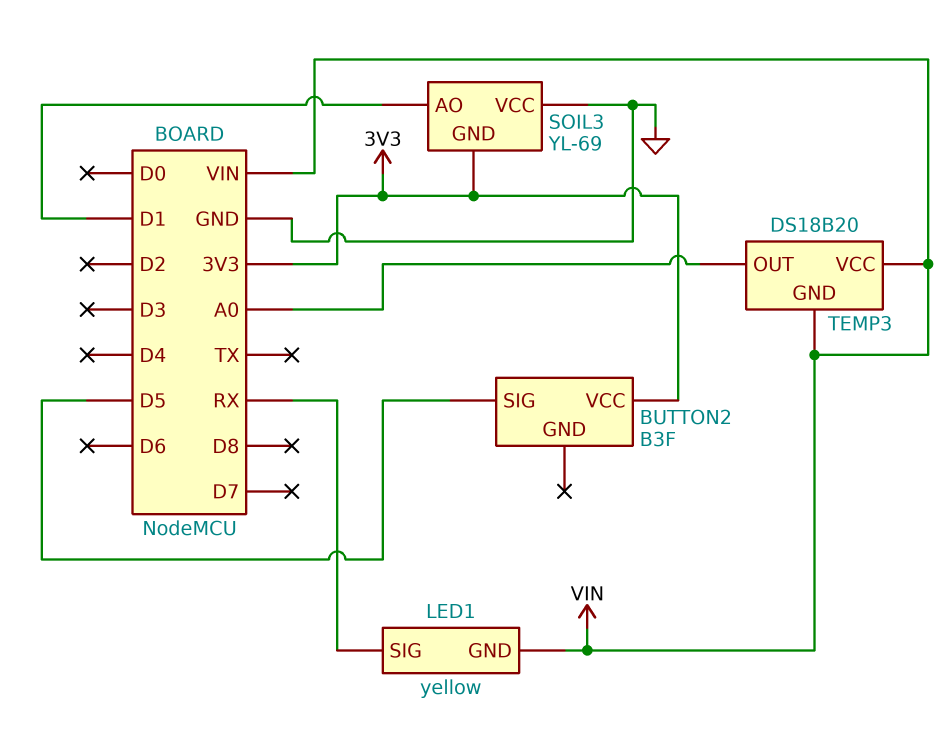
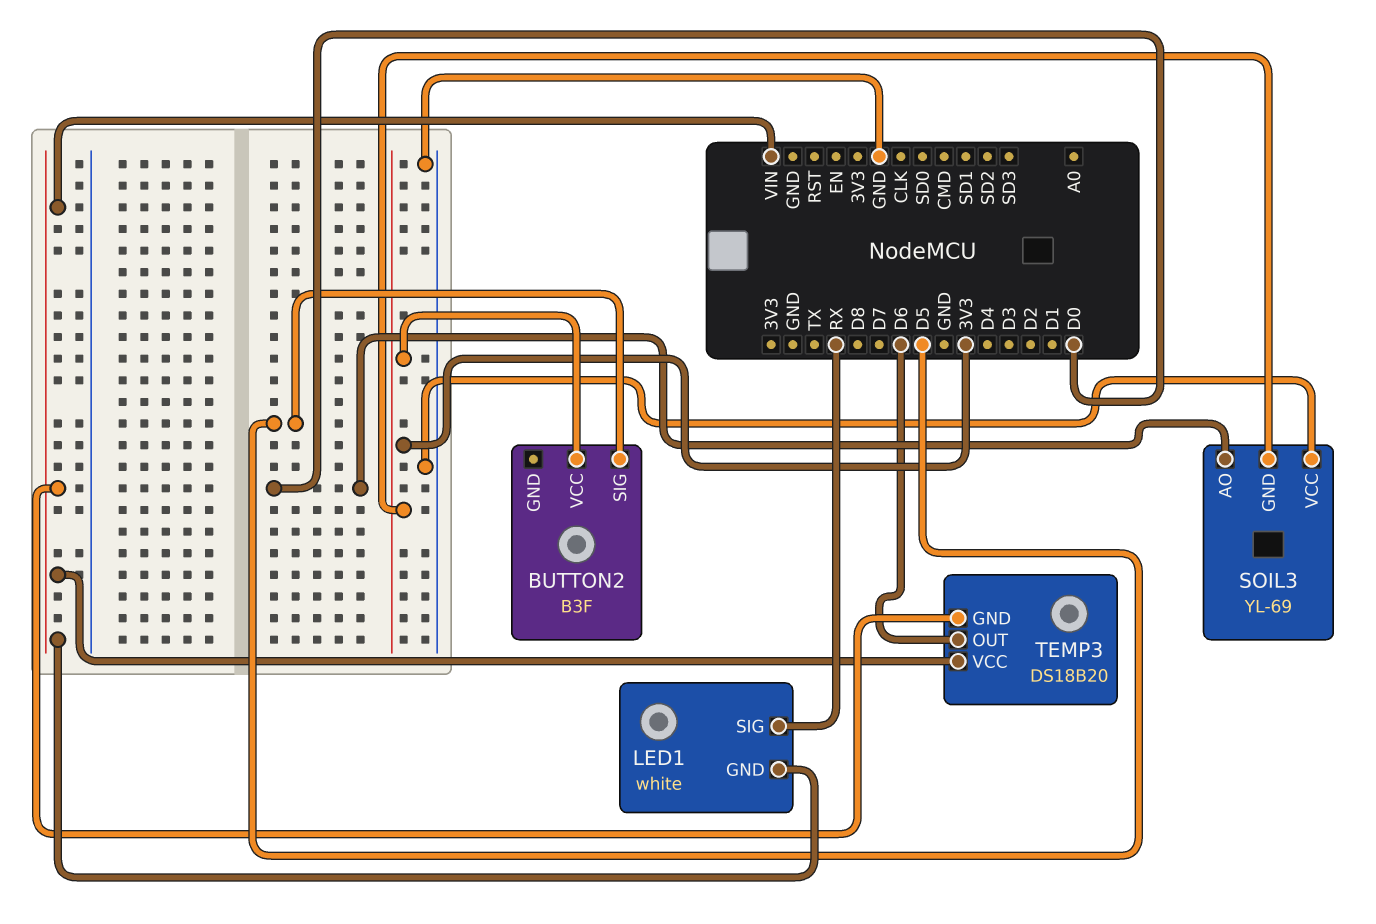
LED1: yellow -> white
SOIL3 pin AO: D1 -> D0
TEMP3 pin OUT: A0 -> D6

